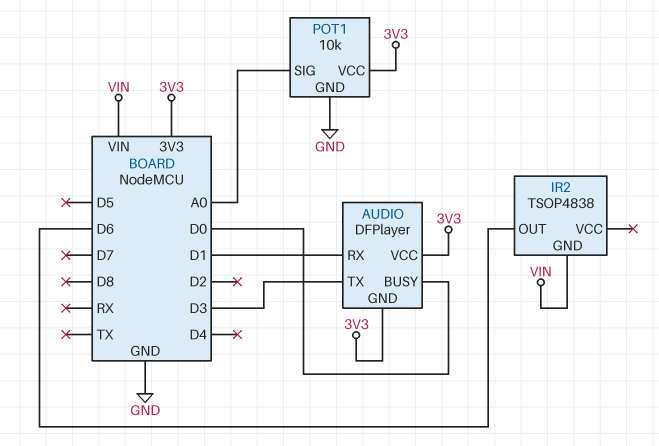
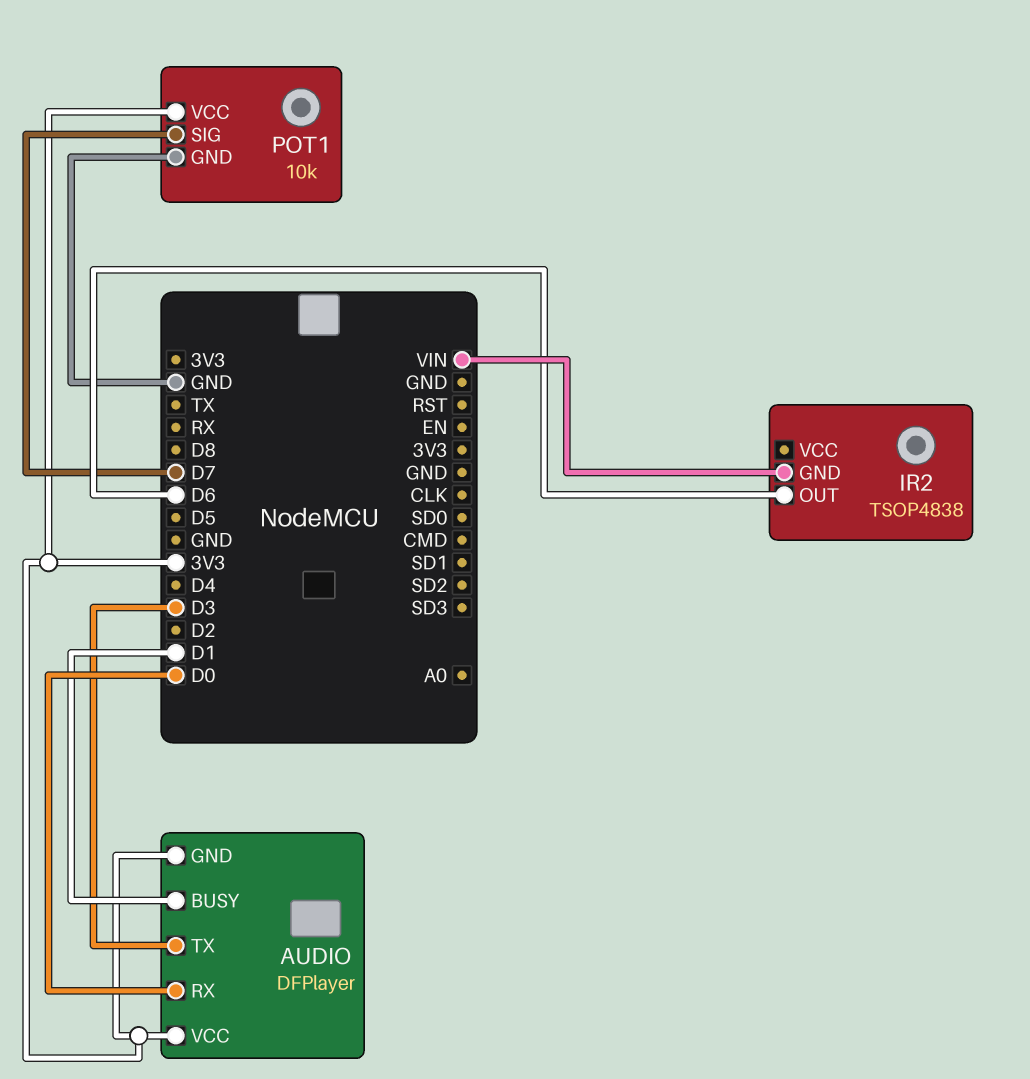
AUDIO pin BUSY: D0 -> D1
AUDIO pin RX: D1 -> D0
POT1 pin SIG: A0 -> D7

